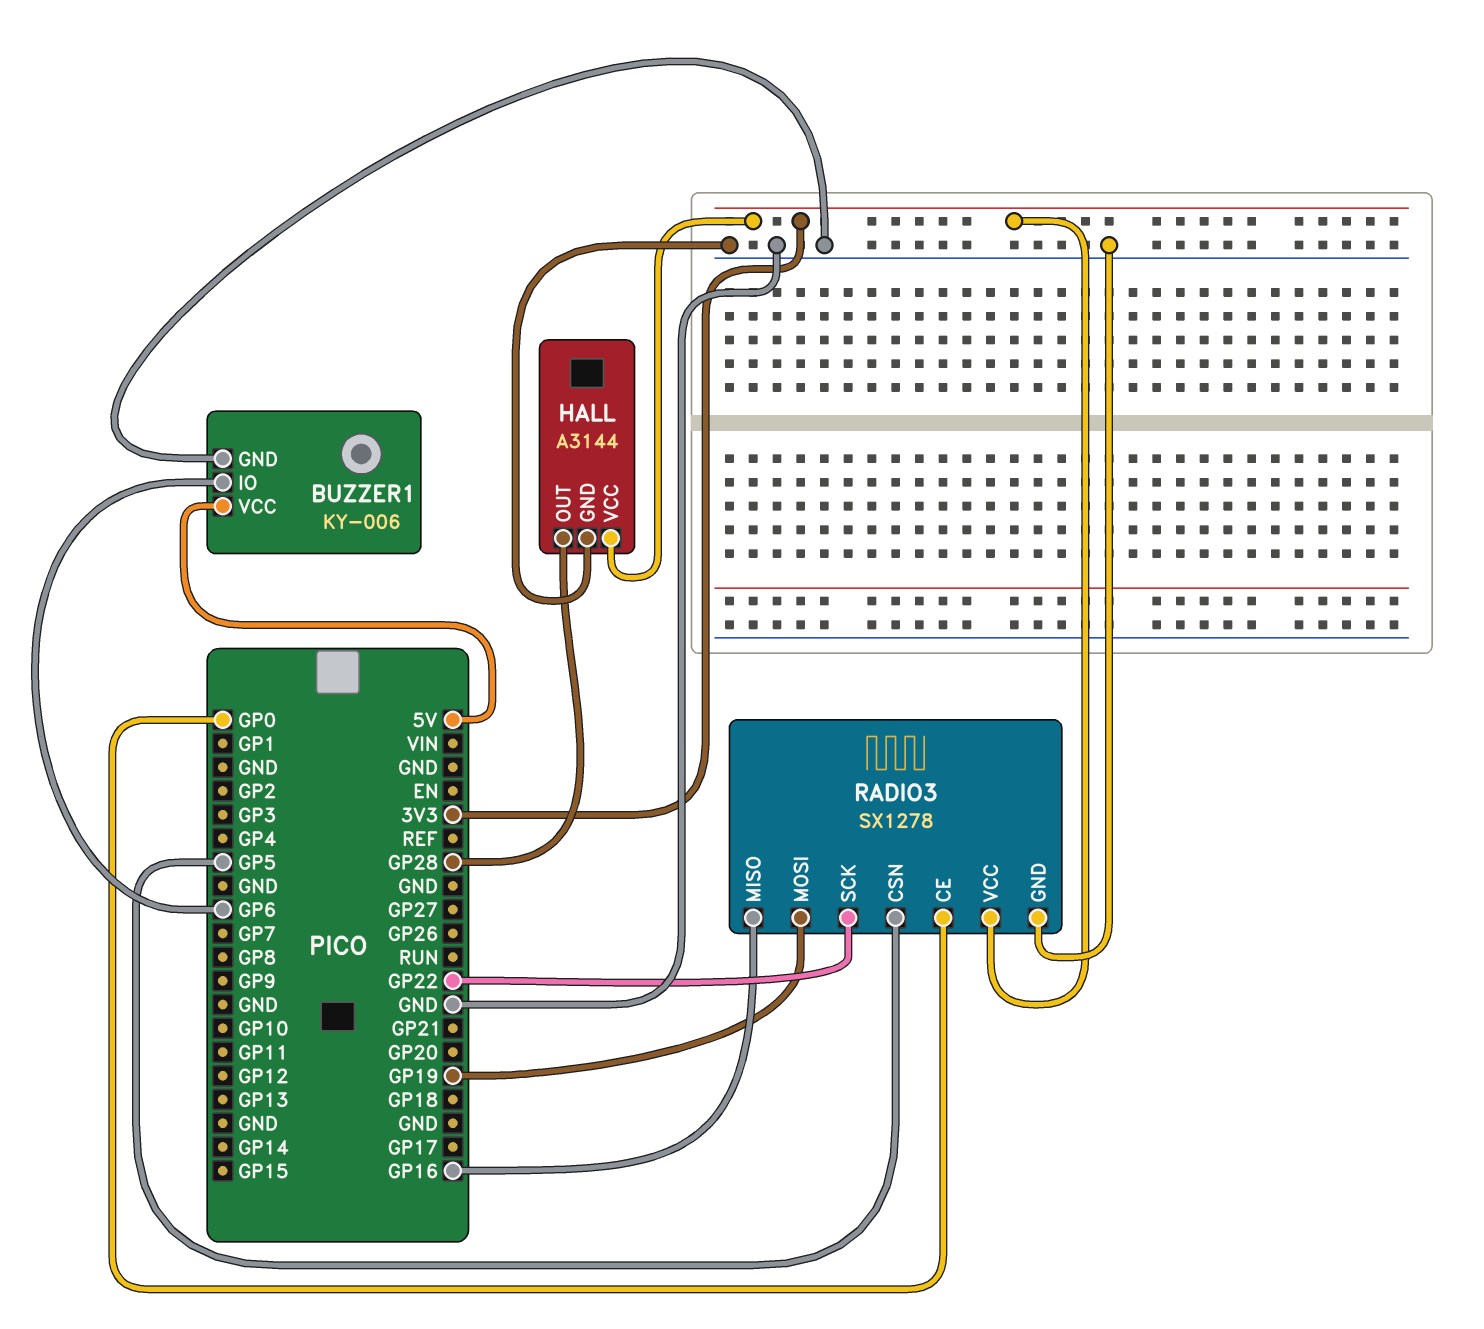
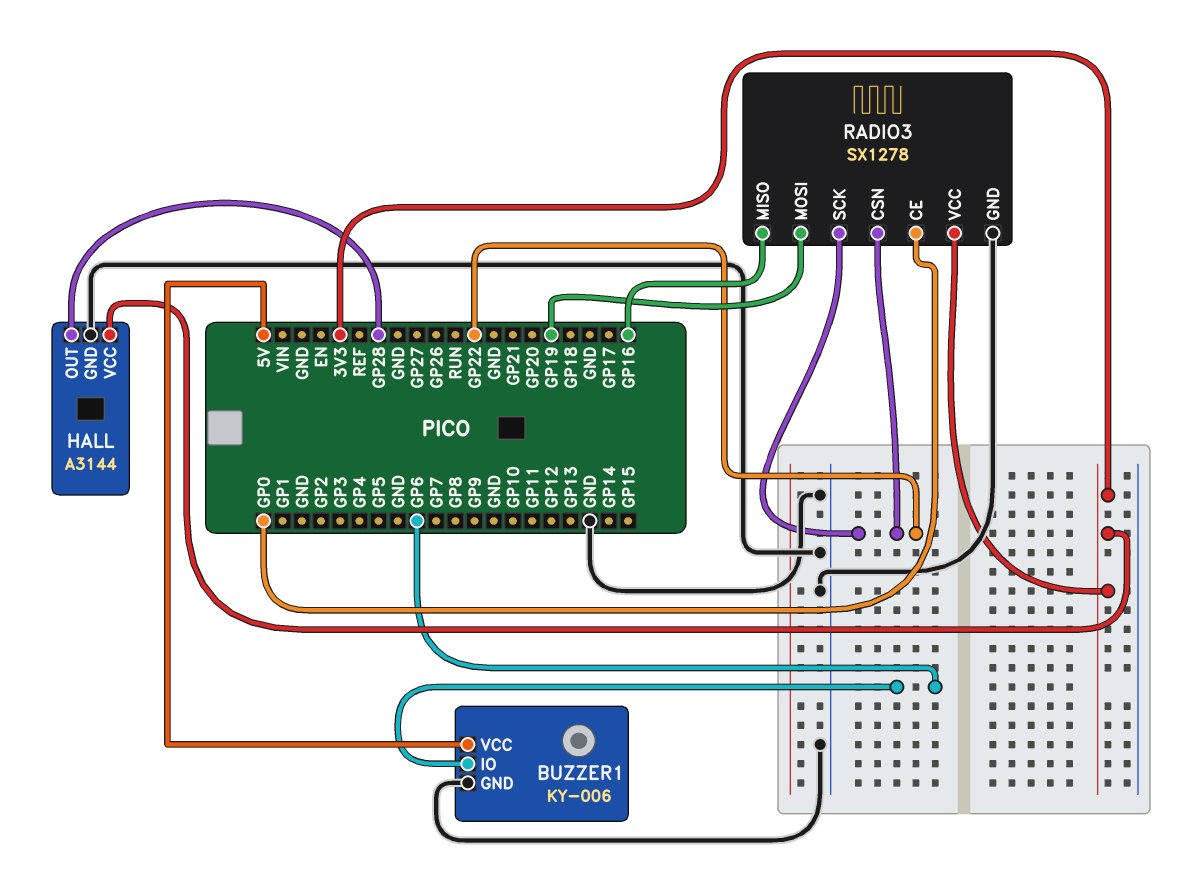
RADIO3 pin CSN: GP5 -> GP22

